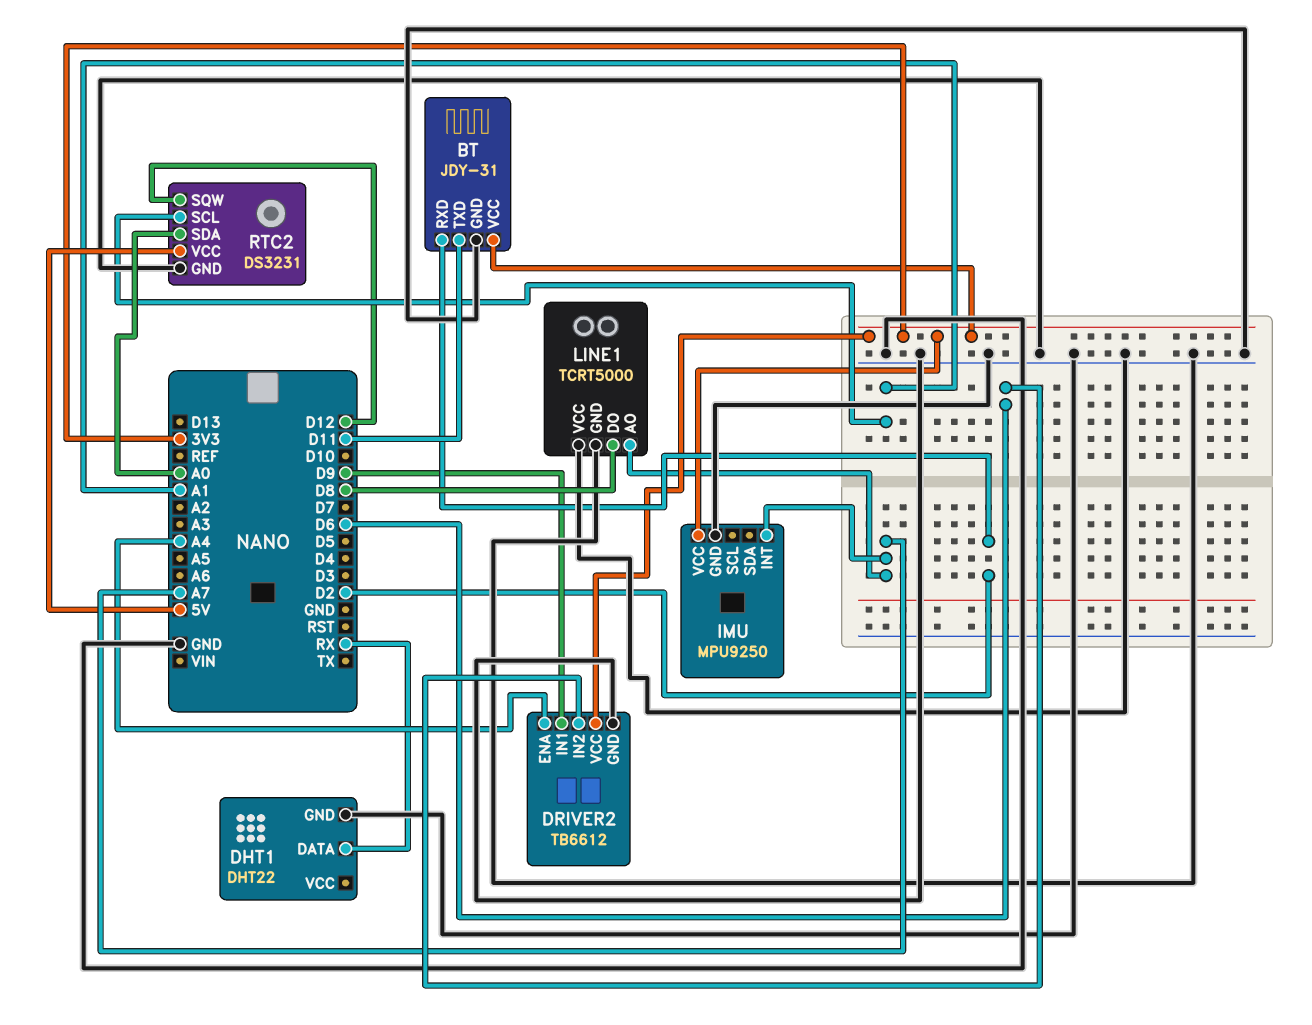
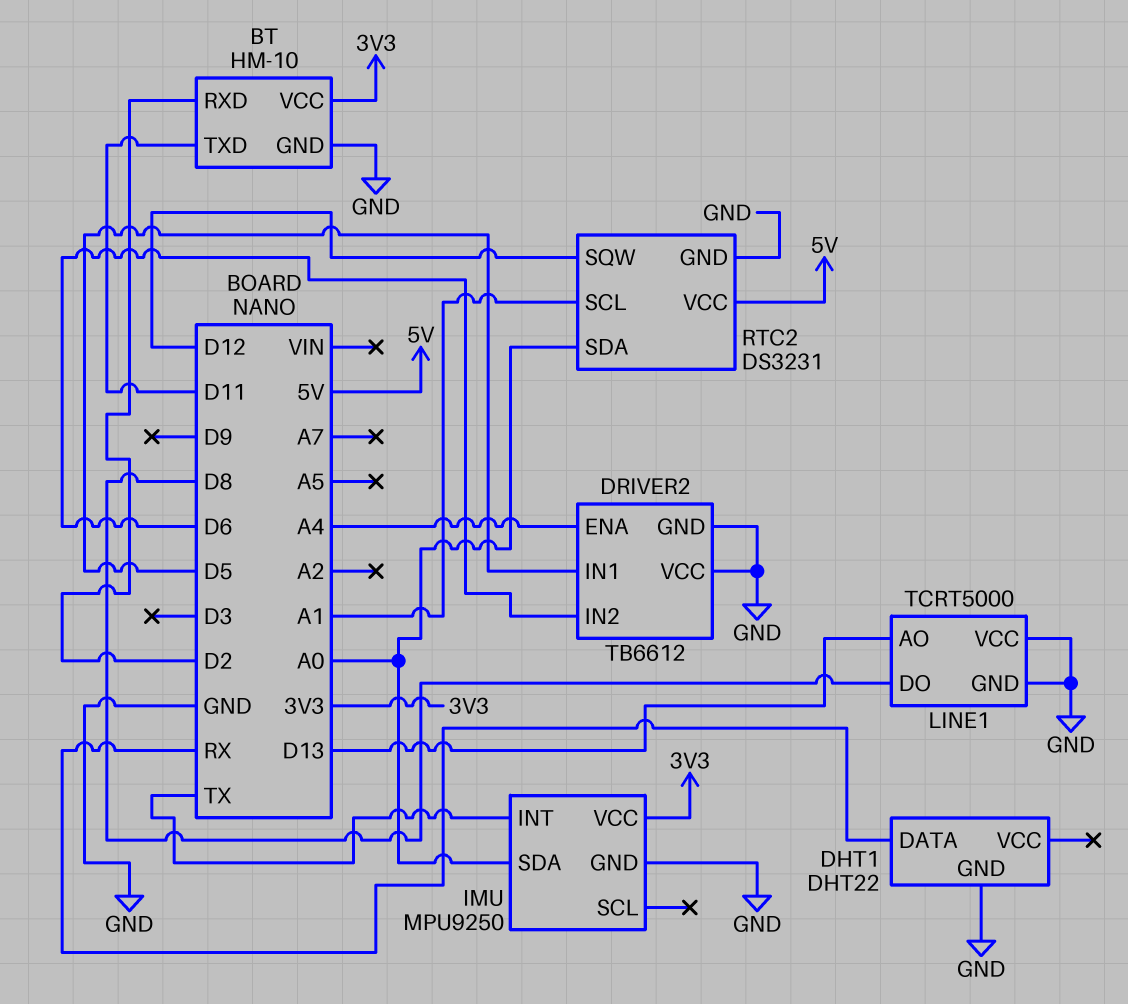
BT: JDY-31 -> HM-10
DRIVER2 pin IN1: D9 -> D5
DRIVER2 pin VCC: 3V3 -> GND
IMU pin INT: A7 -> TX
IMU pin SDA: none -> A0
LINE1 pin AO: A7 -> D13

